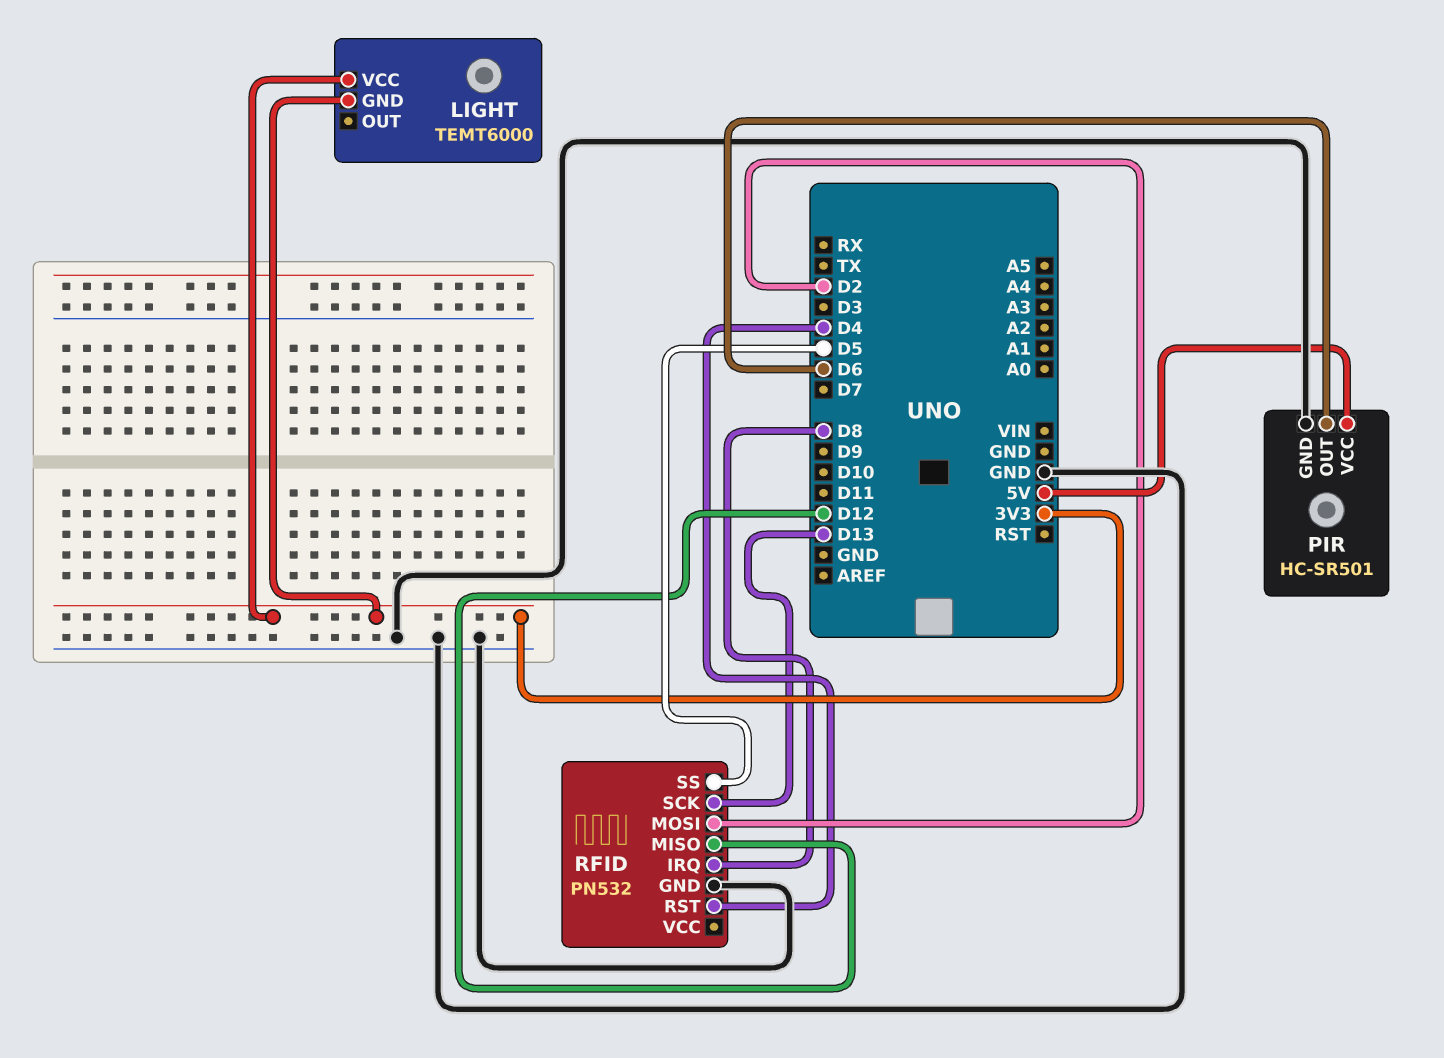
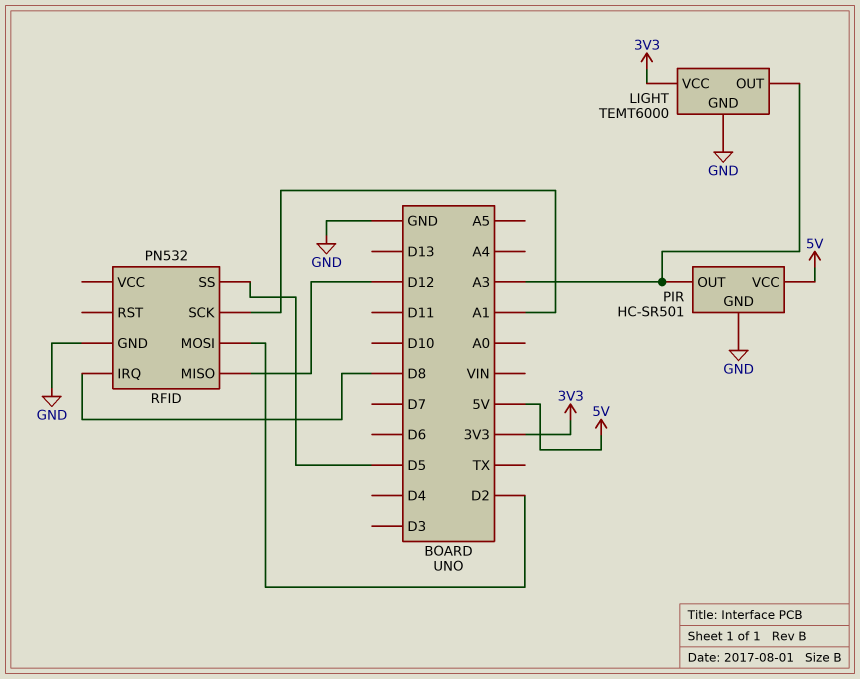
LIGHT pin GND: 3V3 -> GND
LIGHT pin OUT: none -> A3
PIR pin OUT: D6 -> A3
RFID pin RST: D4 -> none
RFID pin SCK: D13 -> A1

